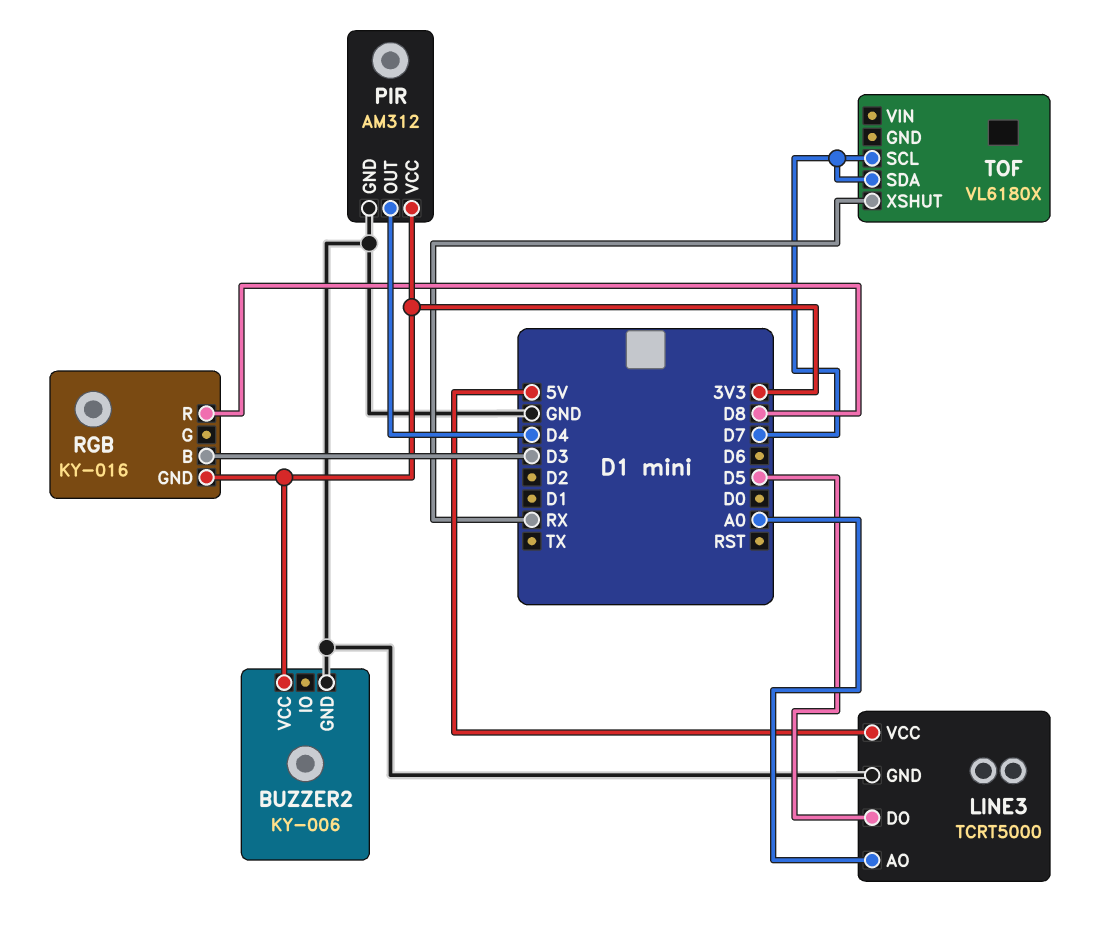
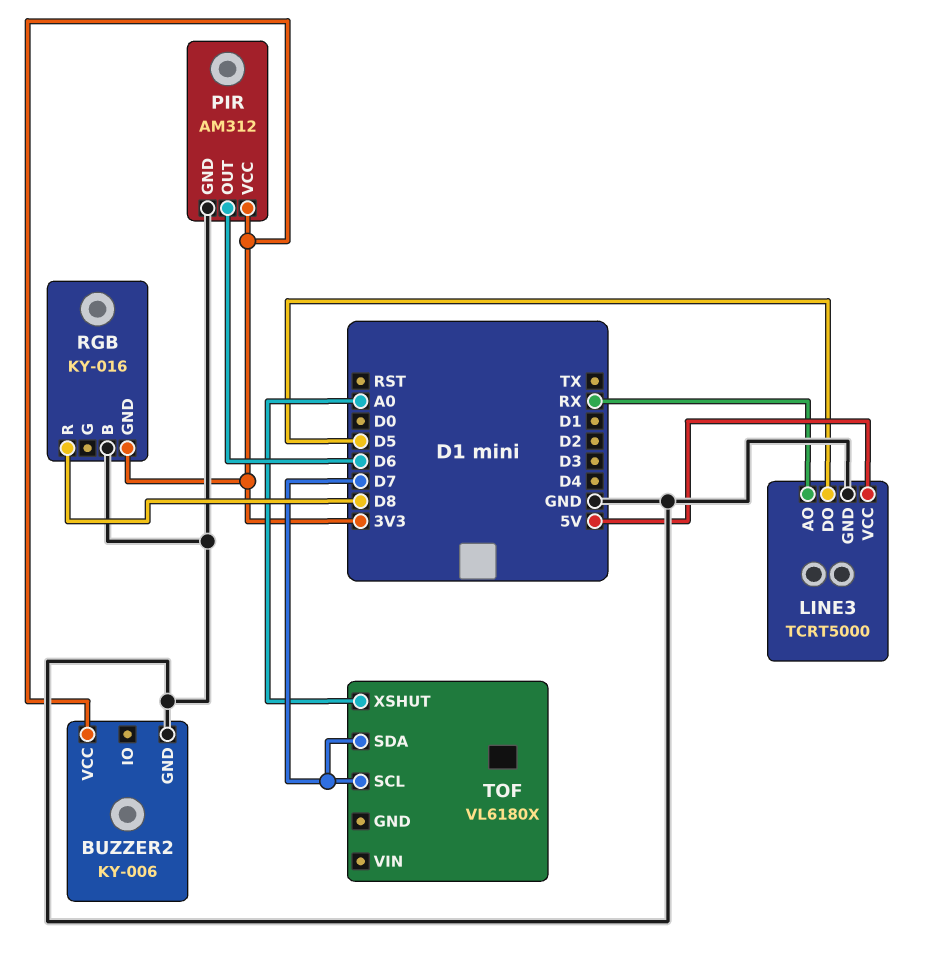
LINE3 pin AO: A0 -> RX
PIR pin OUT: D4 -> D6
RGB pin B: D3 -> GND
TOF pin XSHUT: RX -> A0

